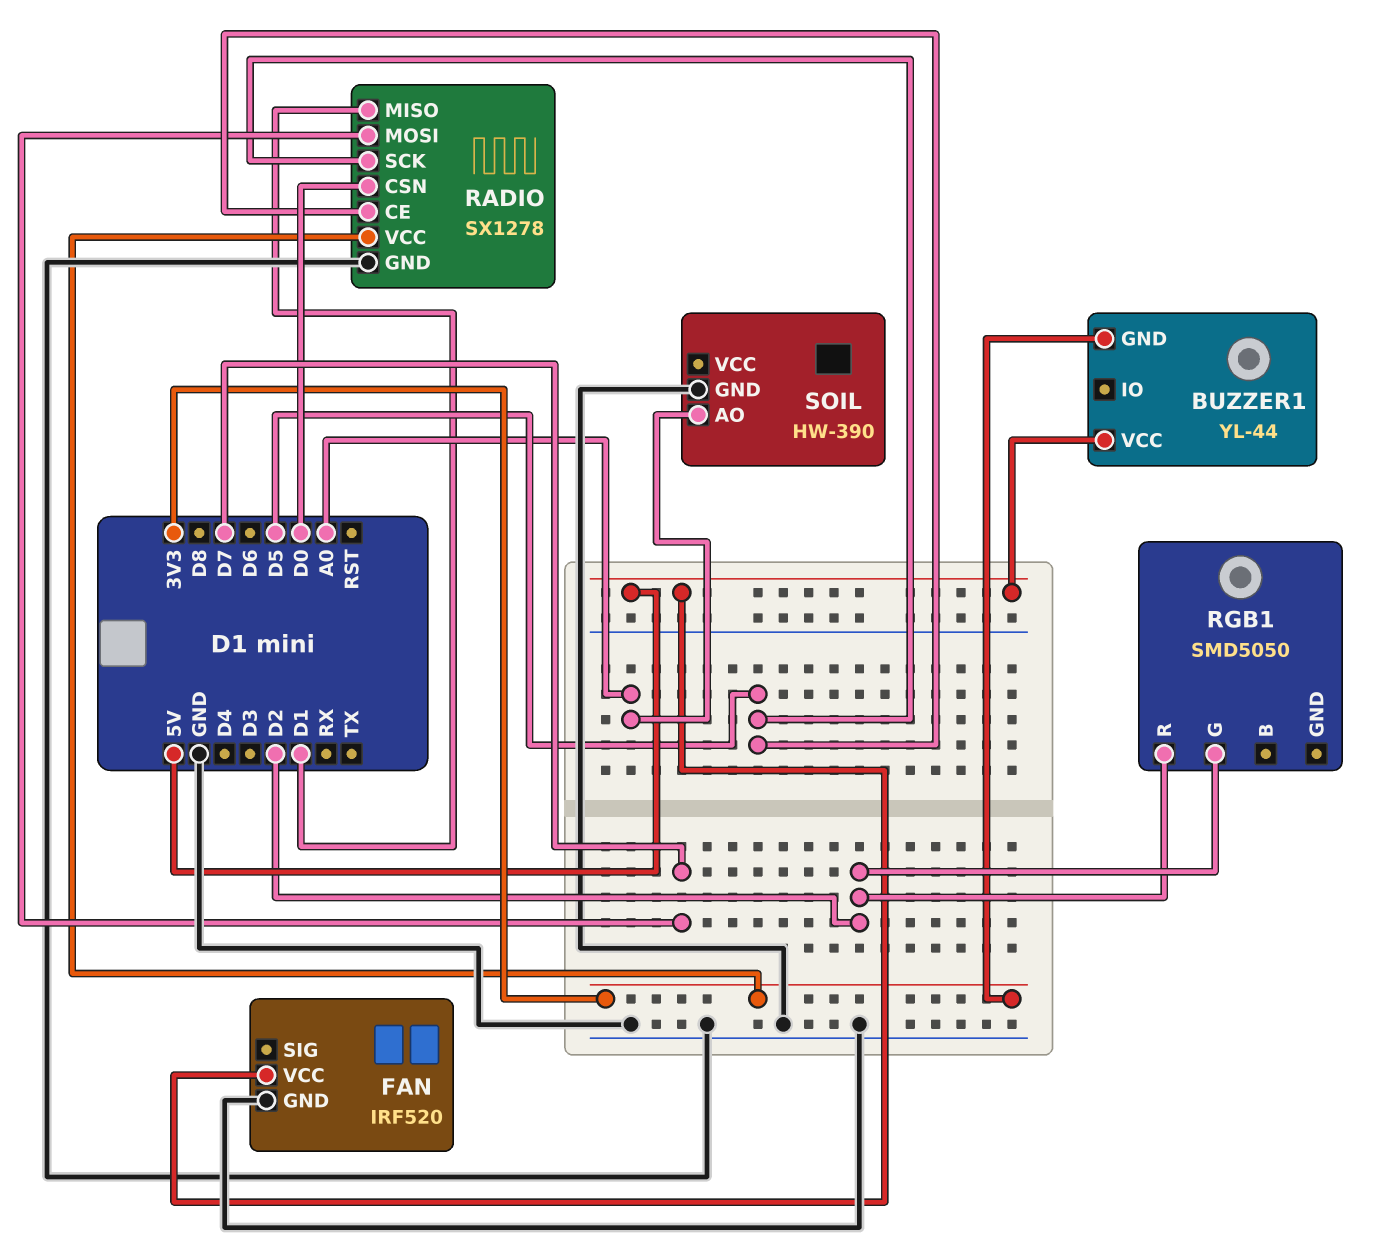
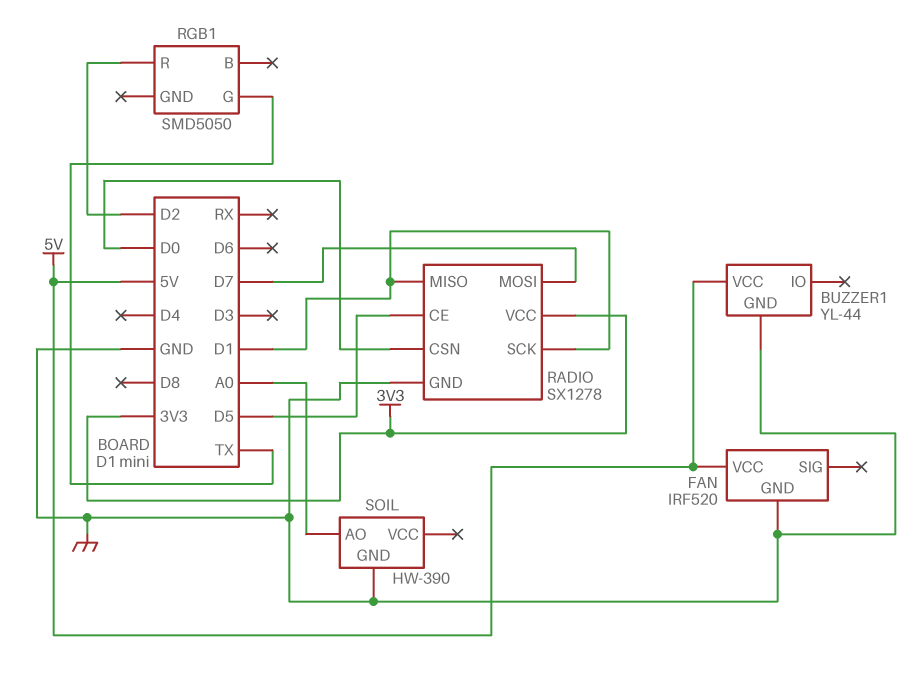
BUZZER1 pin GND: 3V3 -> GND
RADIO pin SCK: D5 -> D1
RGB1 pin G: D2 -> TX

